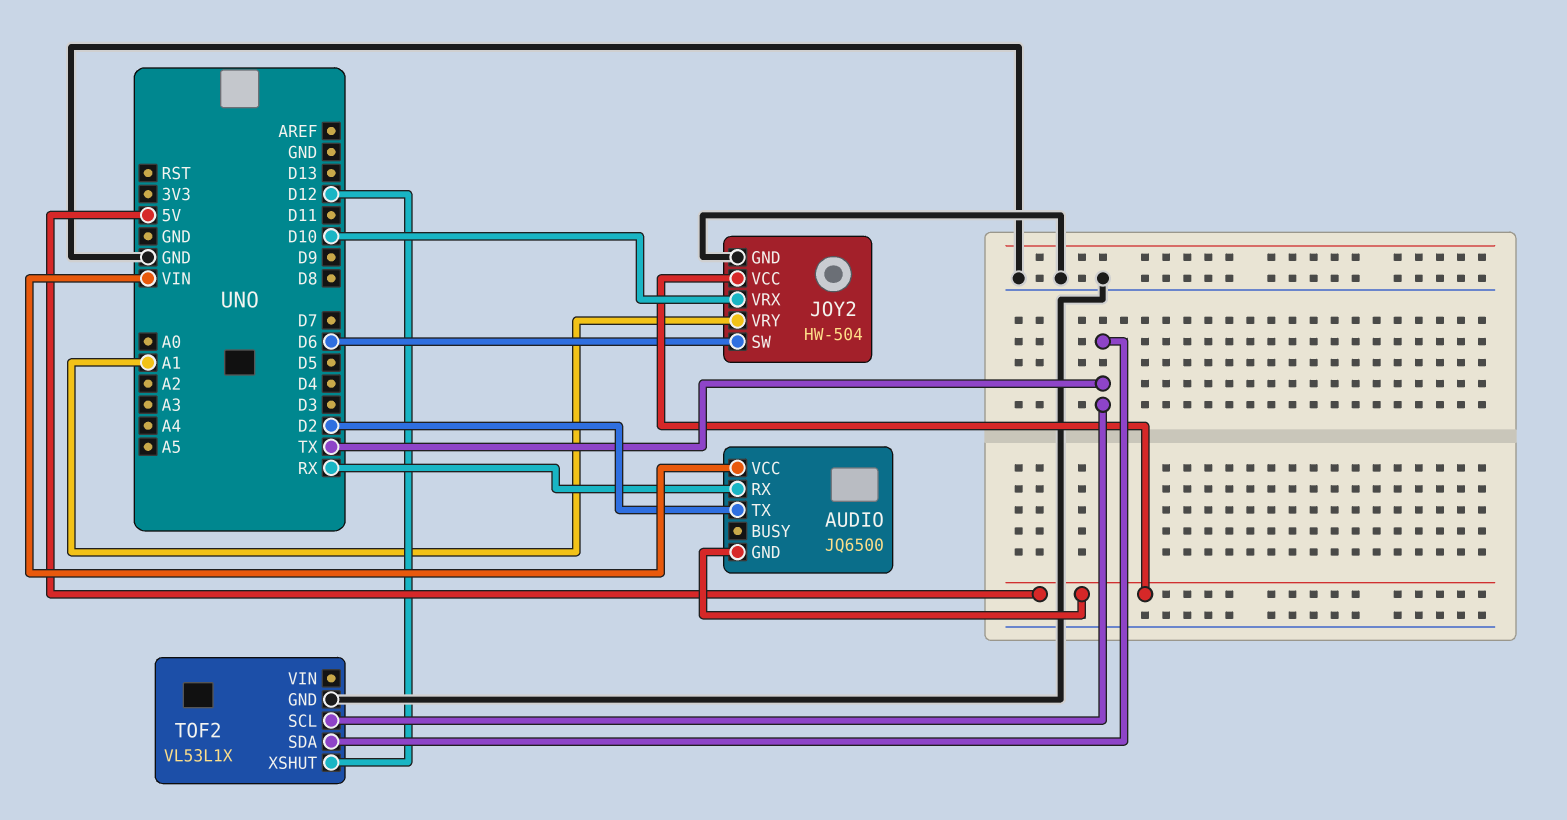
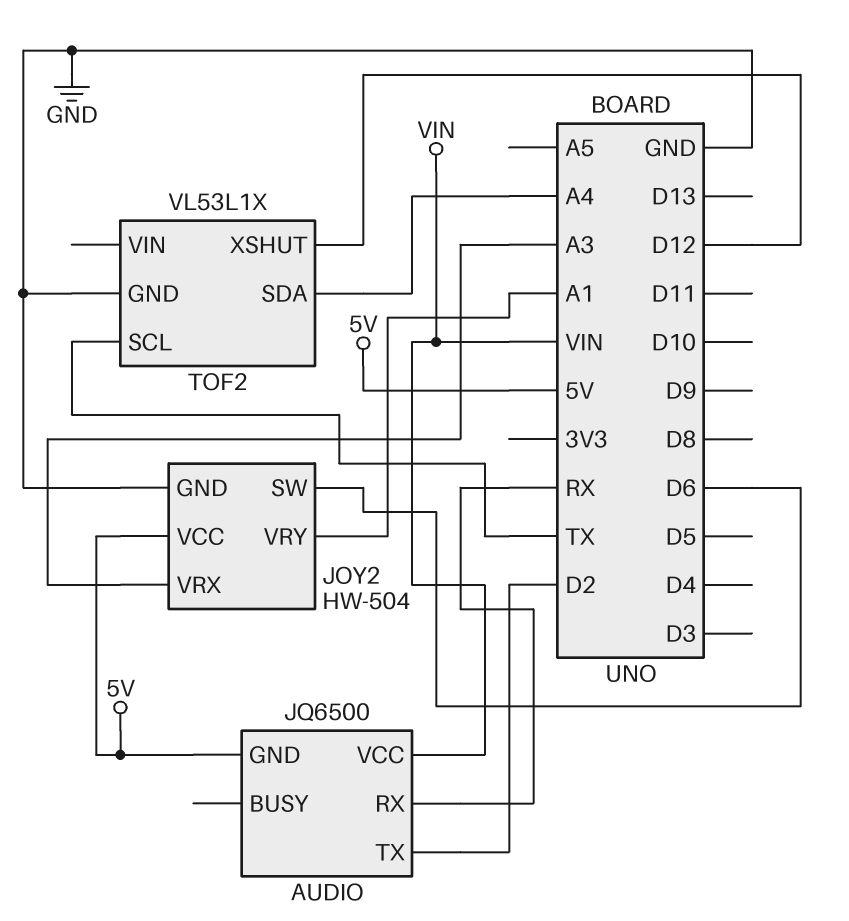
JOY2 pin VRX: D10 -> A3
TOF2 pin SDA: TX -> A4

